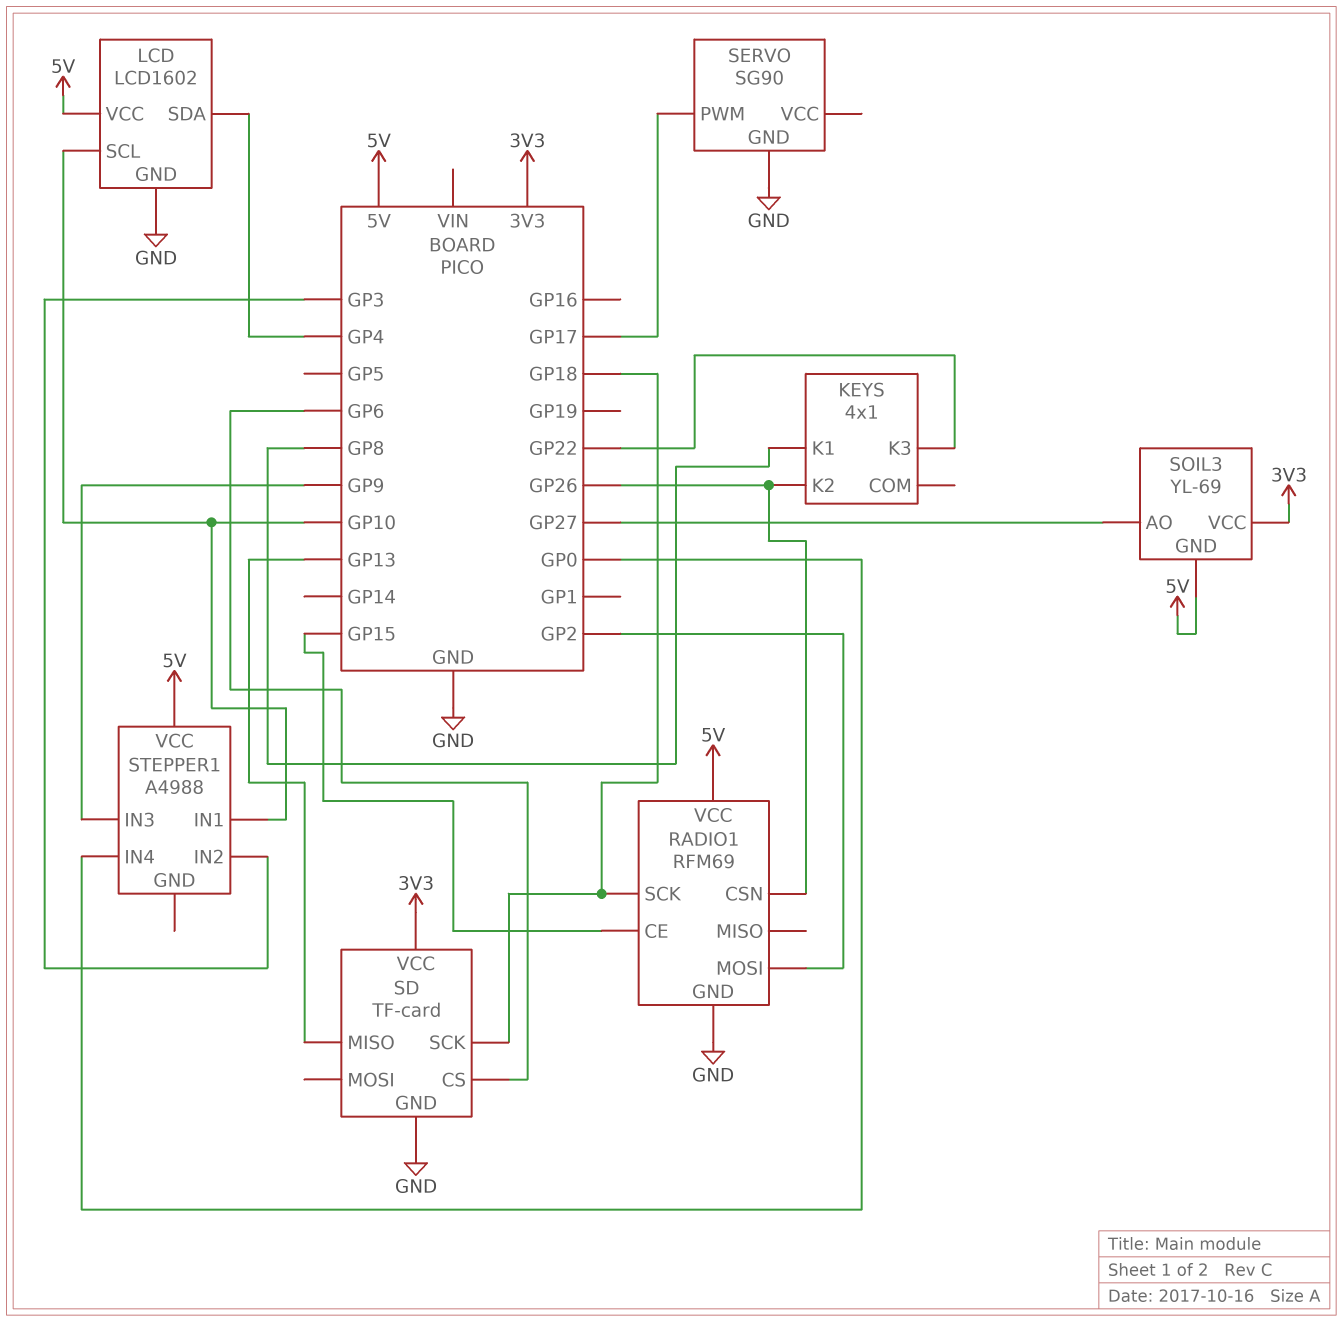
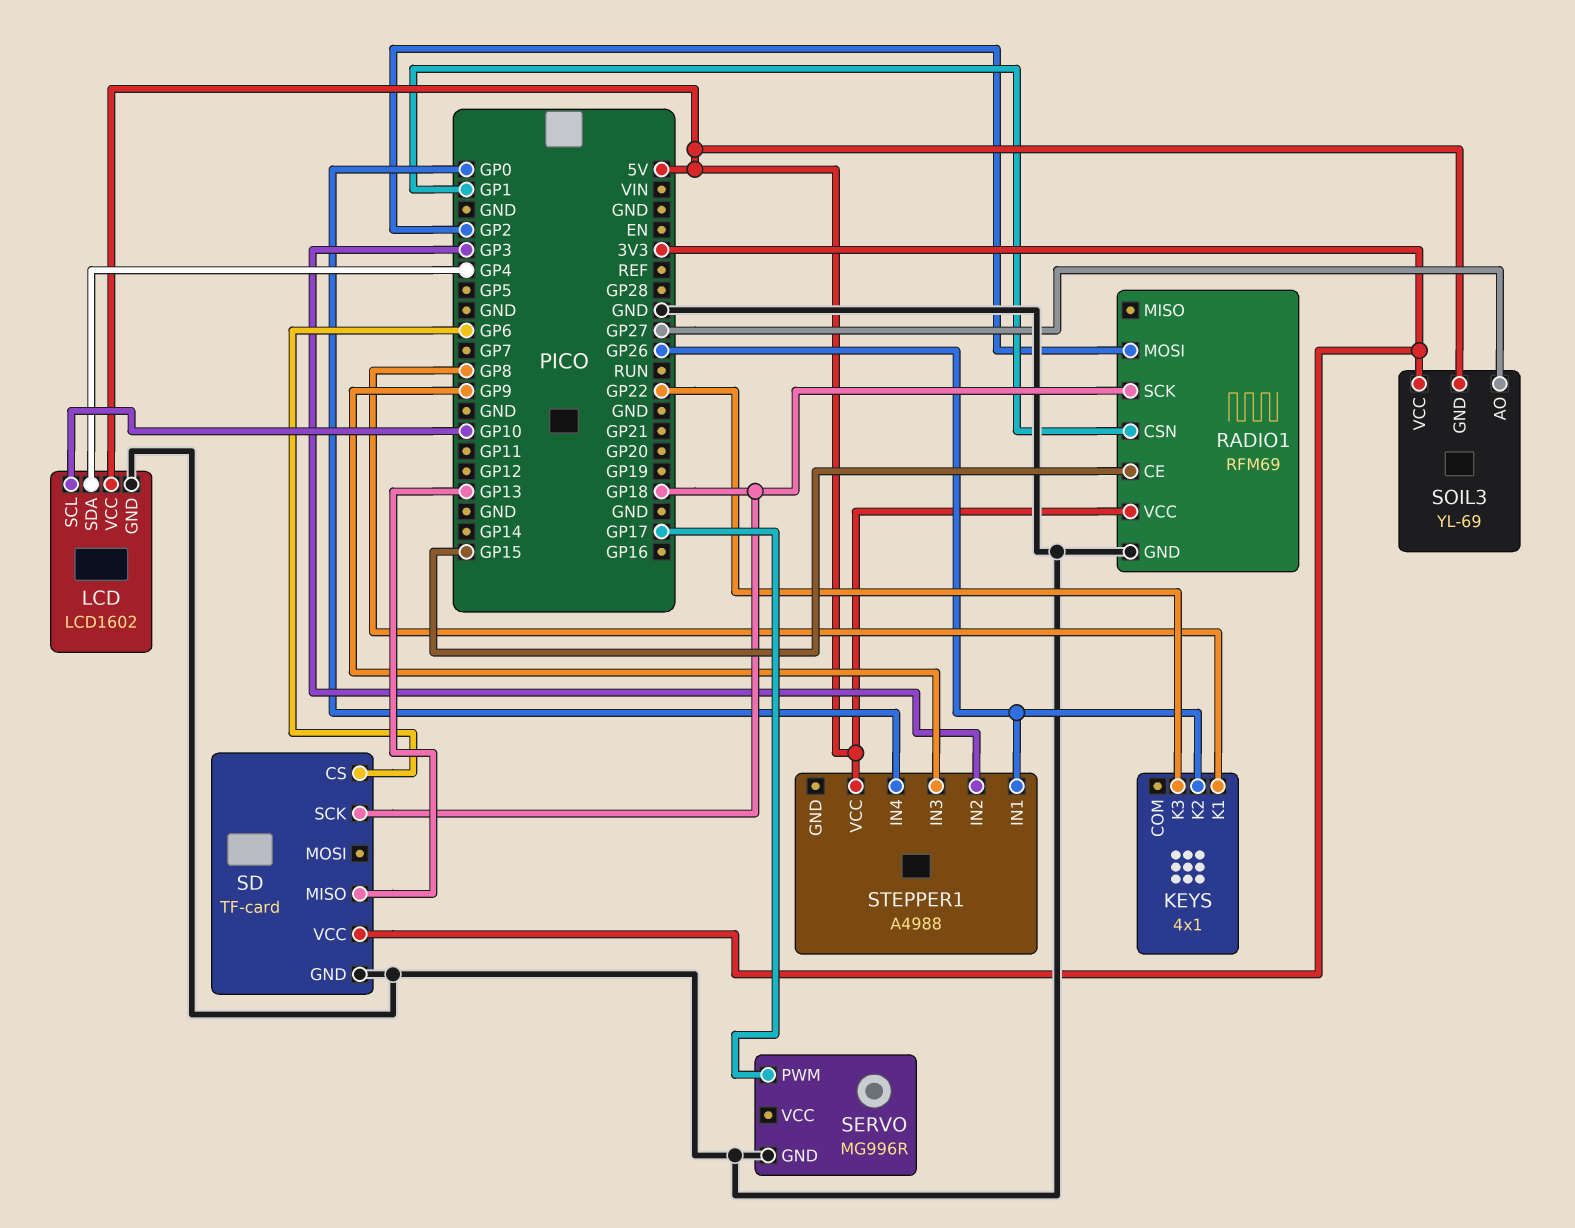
RADIO1 pin CSN: GP26 -> GP1
SERVO: SG90 -> MG996R
STEPPER1 pin IN1: GP10 -> GP26

